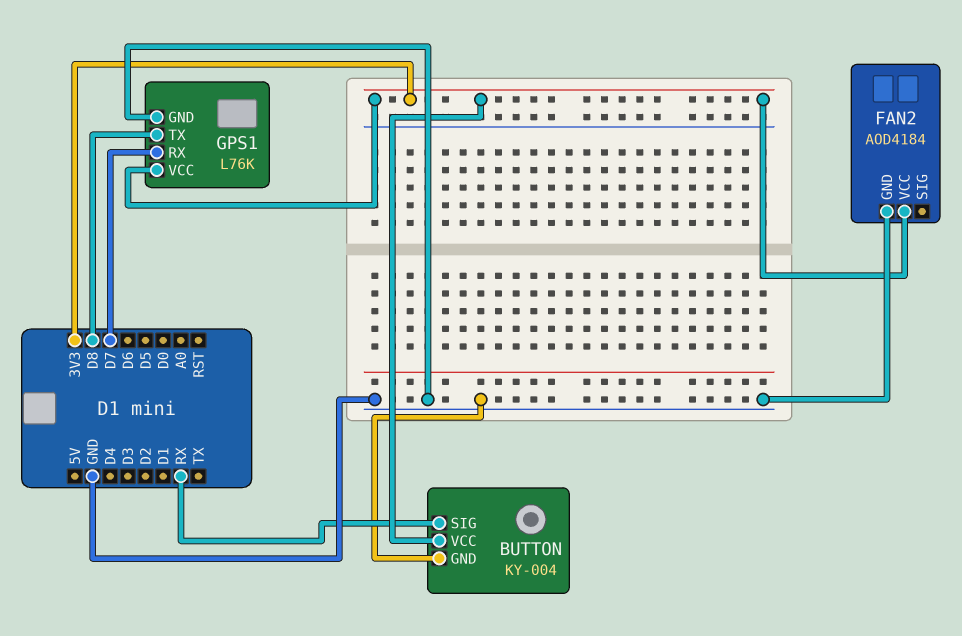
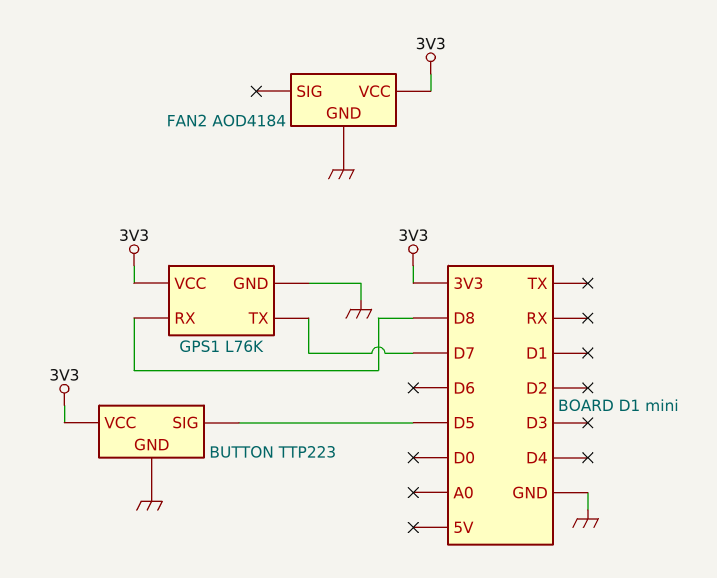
BUTTON: KY-004 -> TTP223
BUTTON pin SIG: RX -> D5
GPS1 pin RX: D7 -> D8
GPS1 pin TX: D8 -> D7

